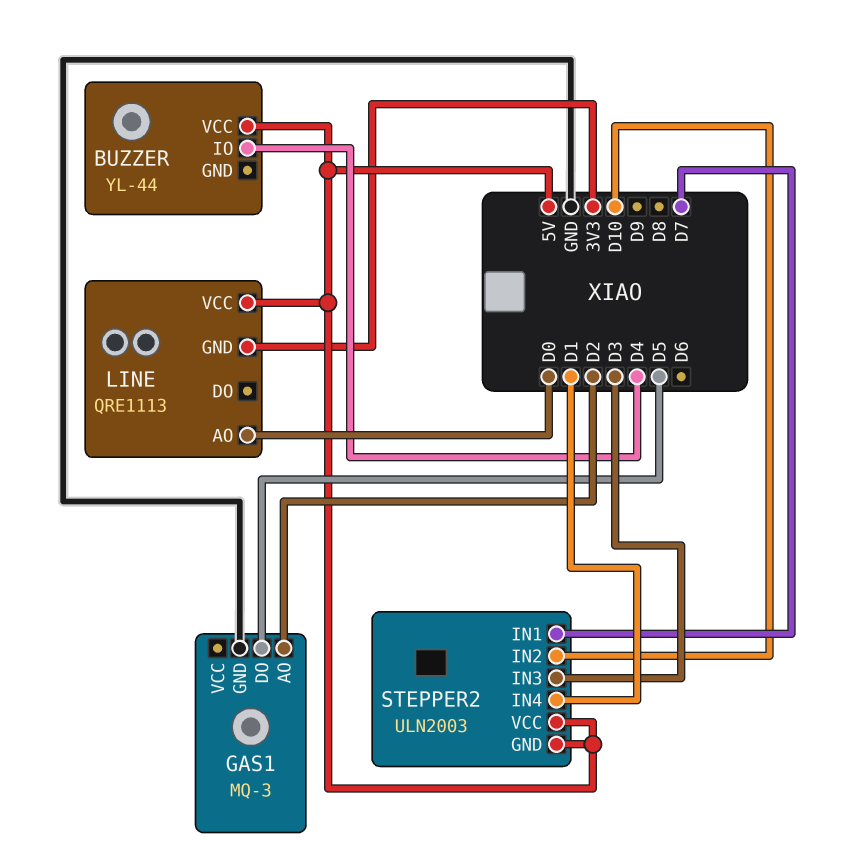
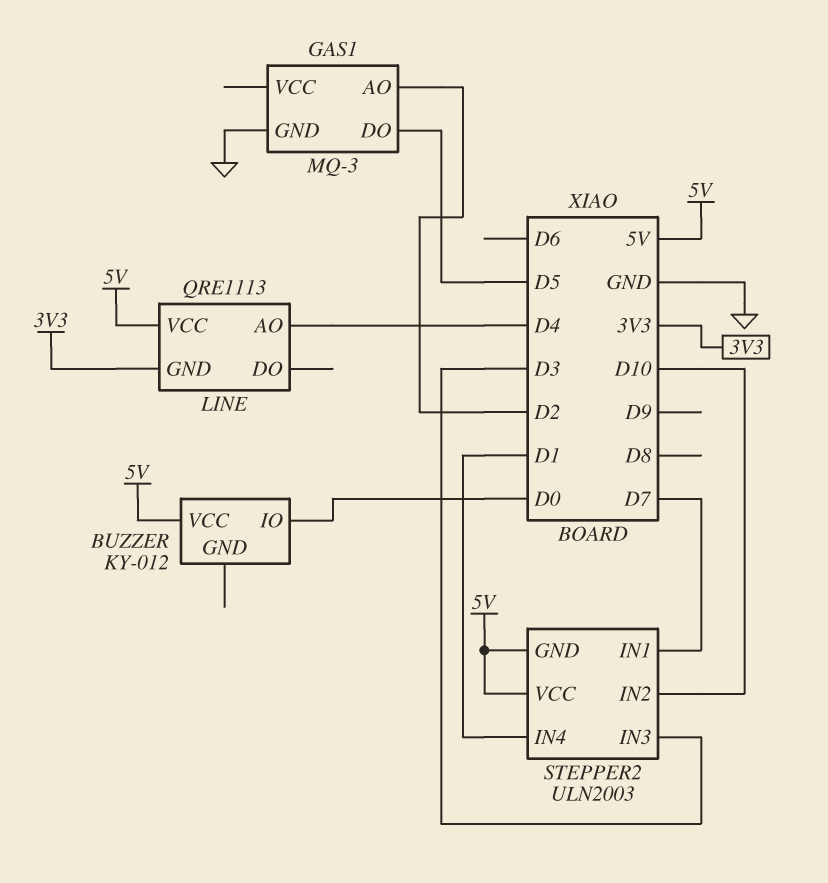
BUZZER: YL-44 -> KY-012
BUZZER pin IO: D4 -> D0
LINE pin AO: D0 -> D4

